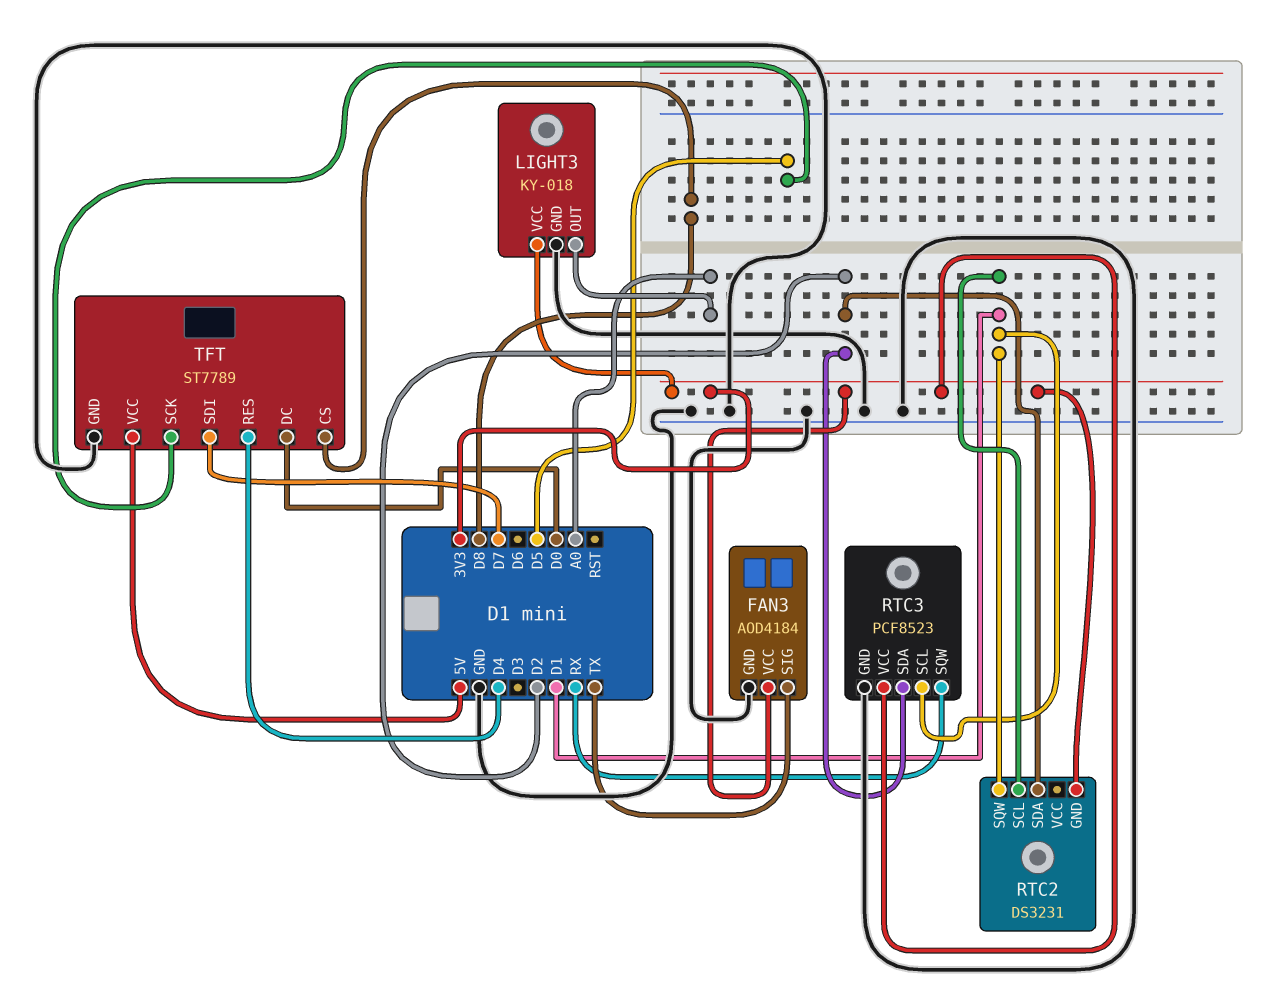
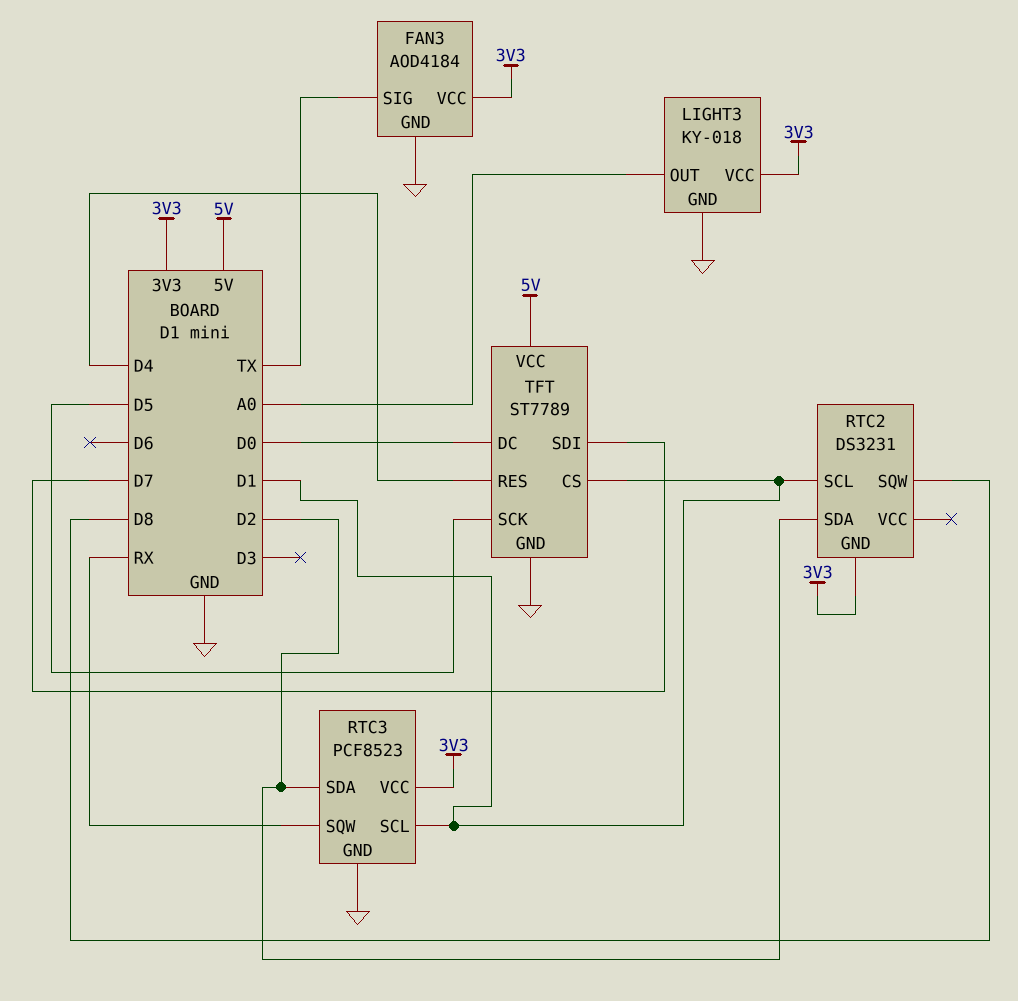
RTC2 pin SQW: D1 -> D8
TFT pin CS: D8 -> D1

